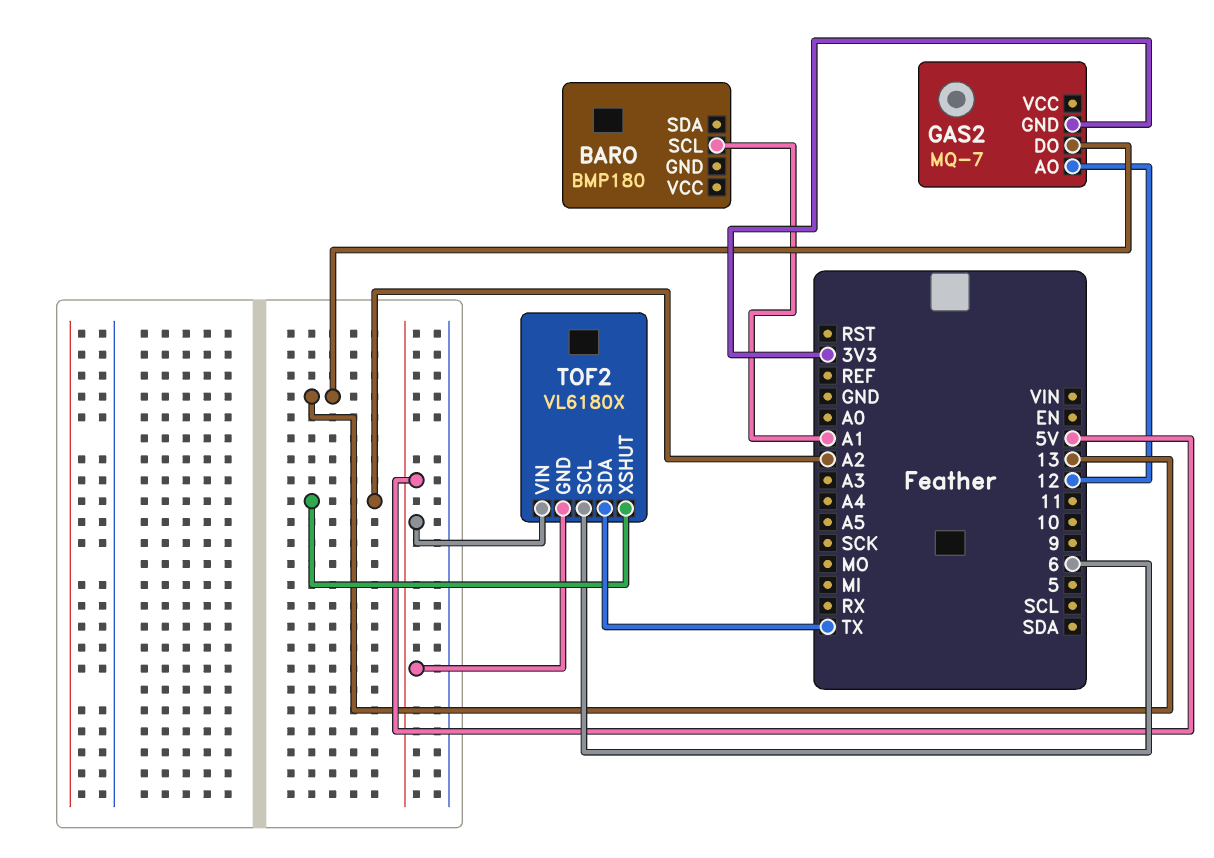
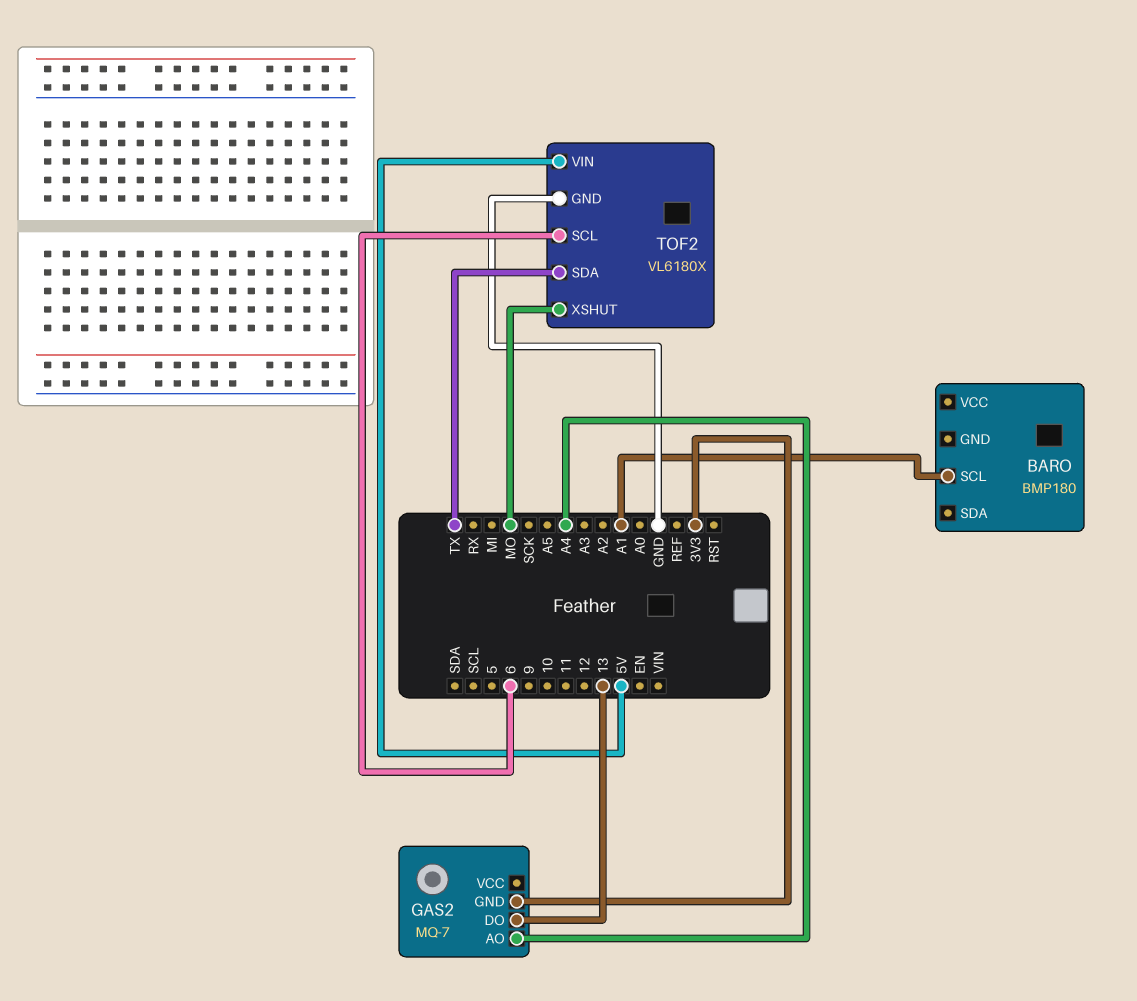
GAS2 pin AO: 12 -> A4
TOF2 pin GND: 5V -> GND
TOF2 pin XSHUT: A2 -> MO

